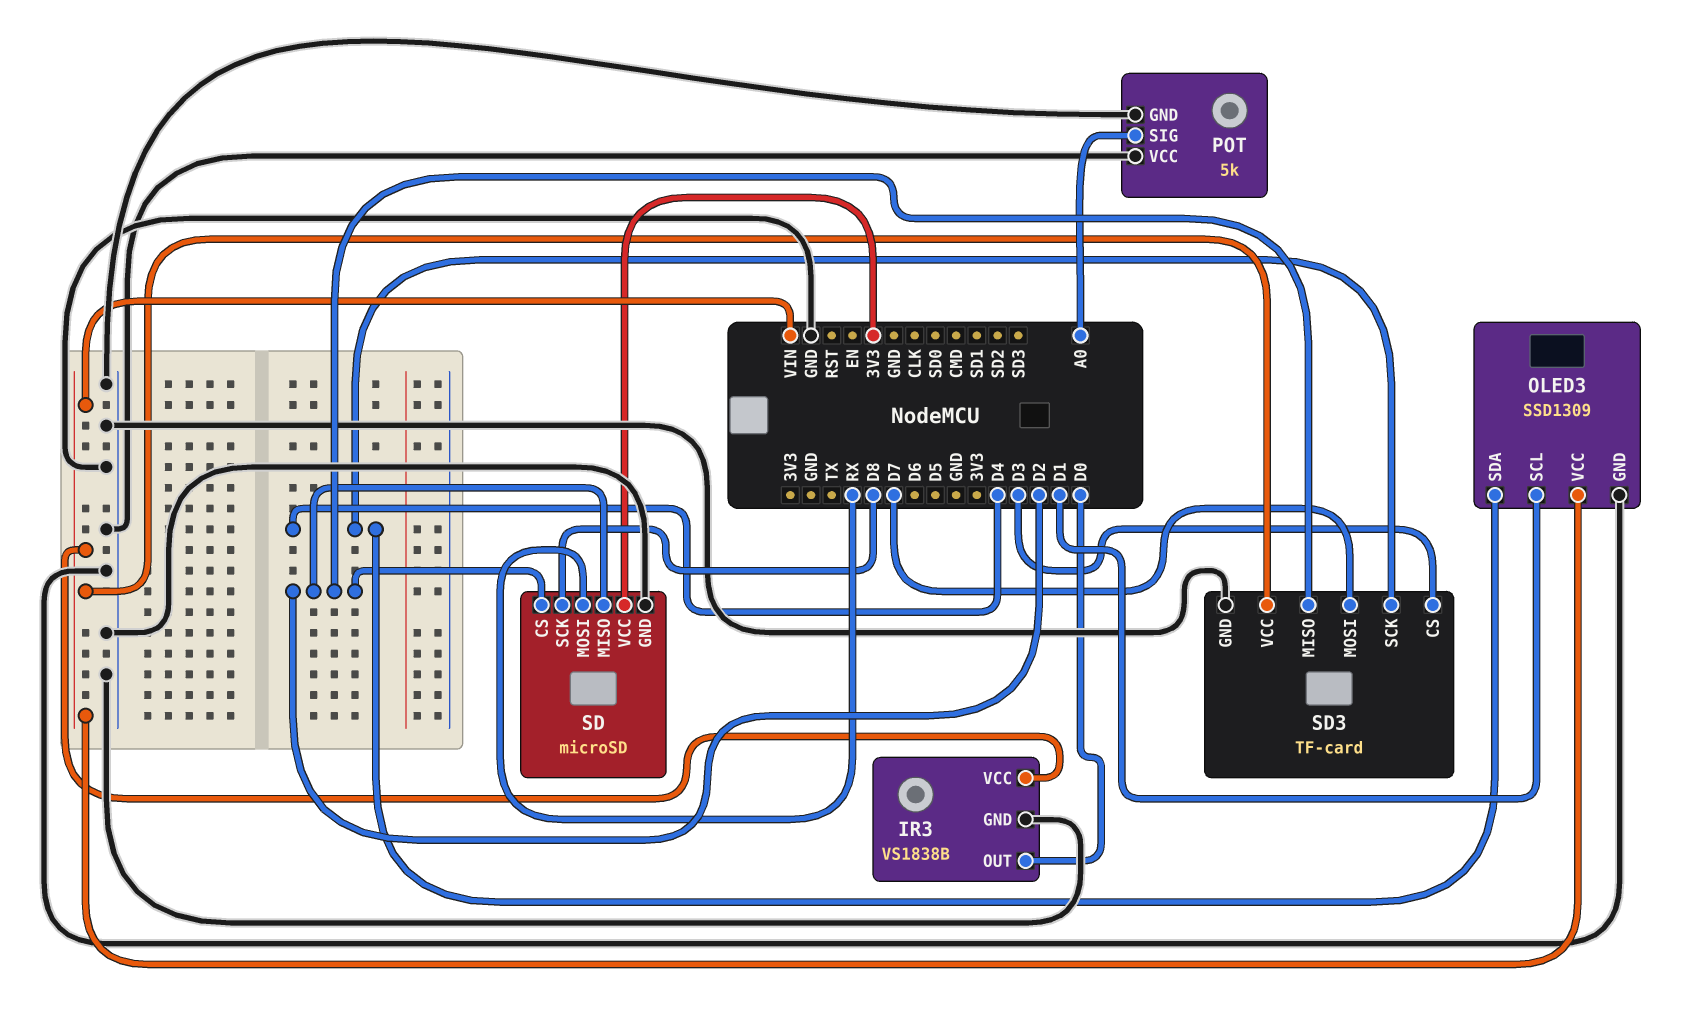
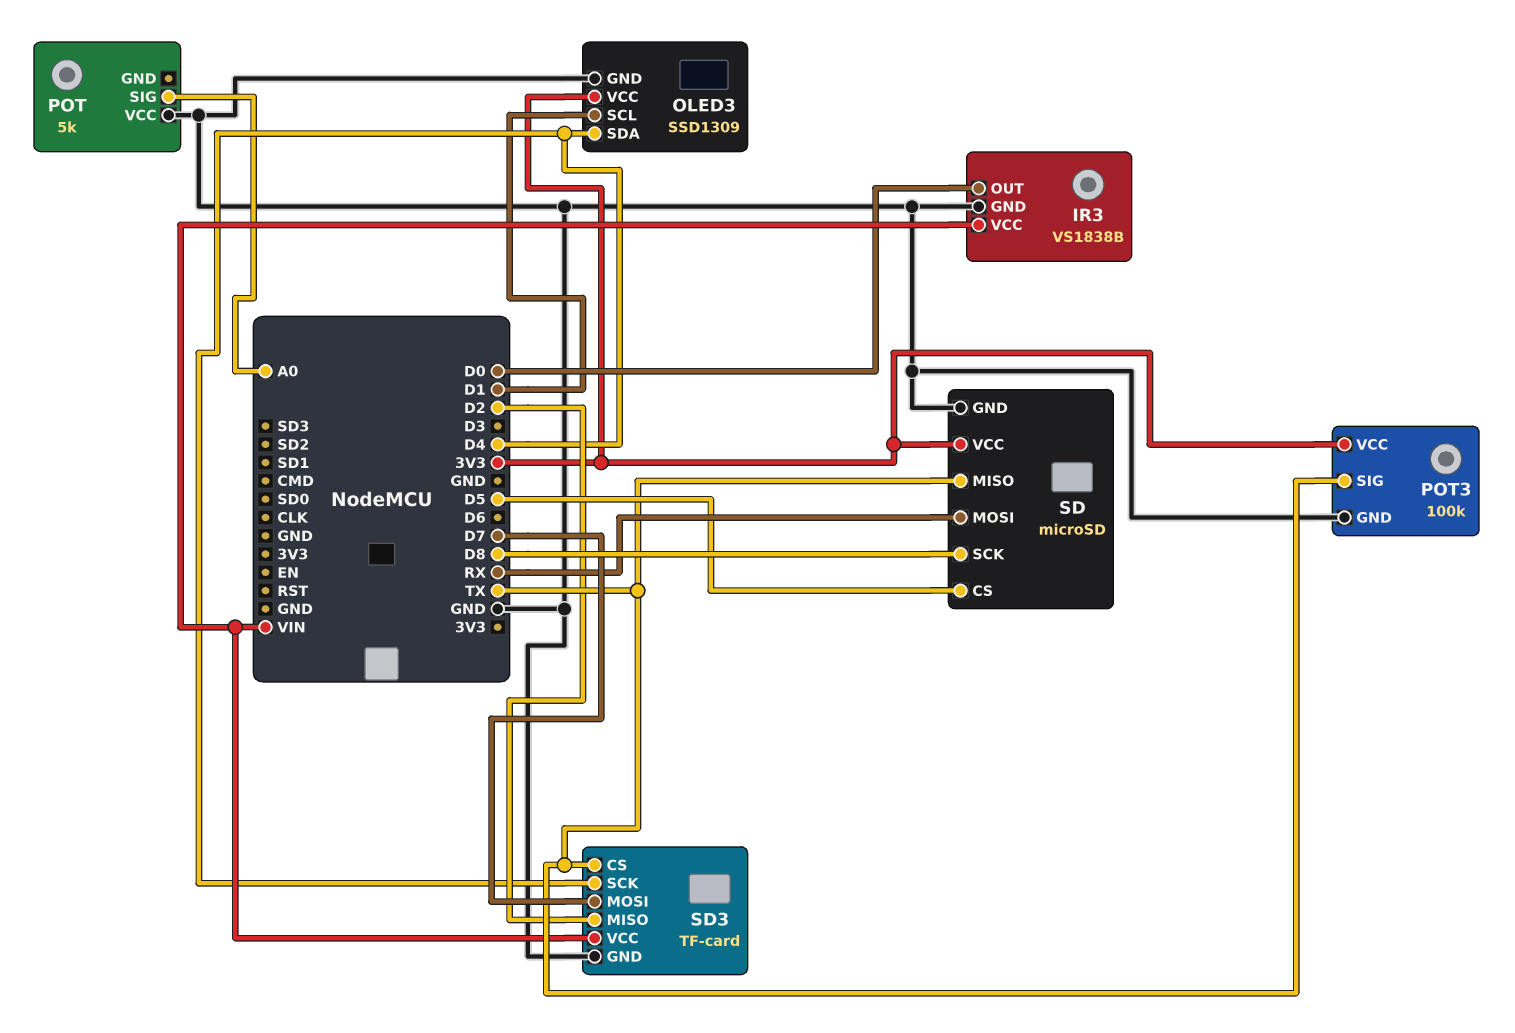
OLED3 pin VCC: VIN -> 3V3
POT pin GND: GND -> none
POT3: none -> 100k
POT3 pin GND: none -> GND
POT3 pin SIG: none -> TX
POT3 pin VCC: none -> 3V3
SD pin CS: D2 -> D5
SD pin MISO: D2 -> TX
SD3 pin CS: D3 -> TX

